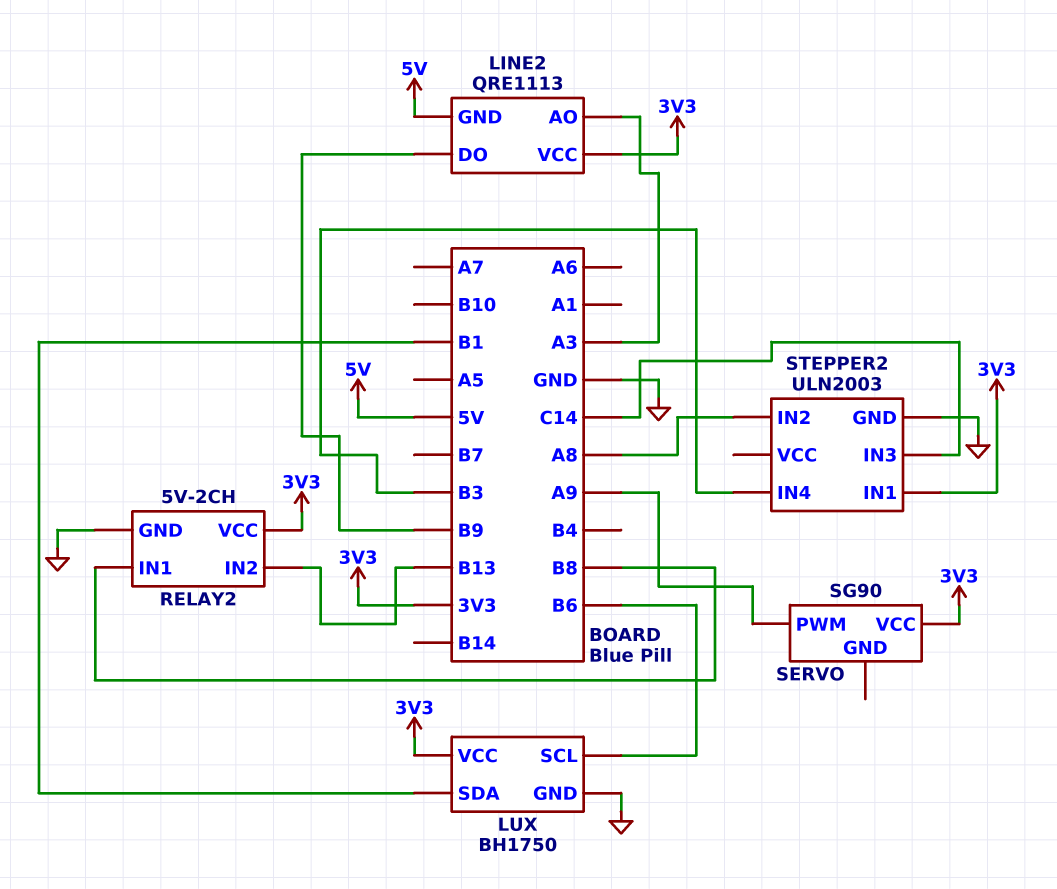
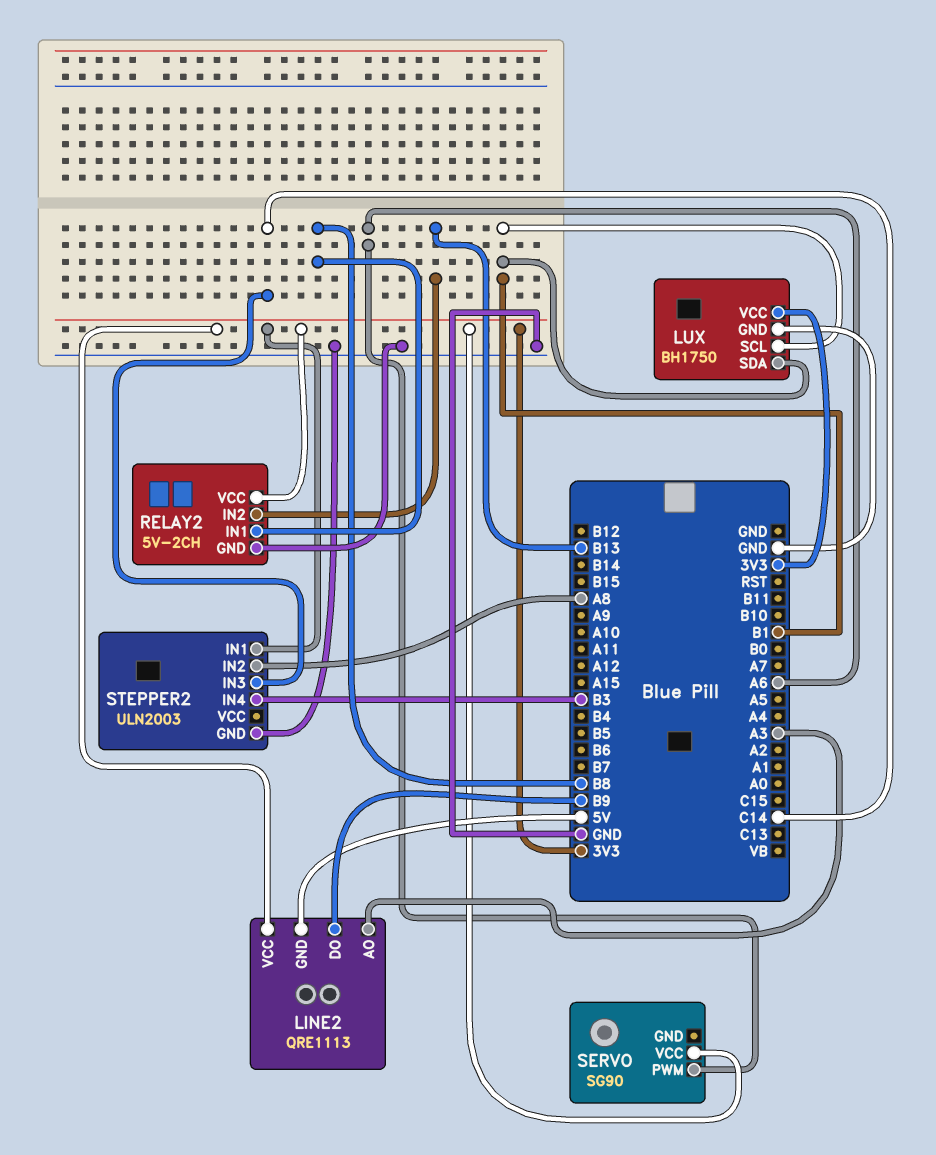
LUX pin SCL: B6 -> B1
SERVO pin PWM: A9 -> A6

